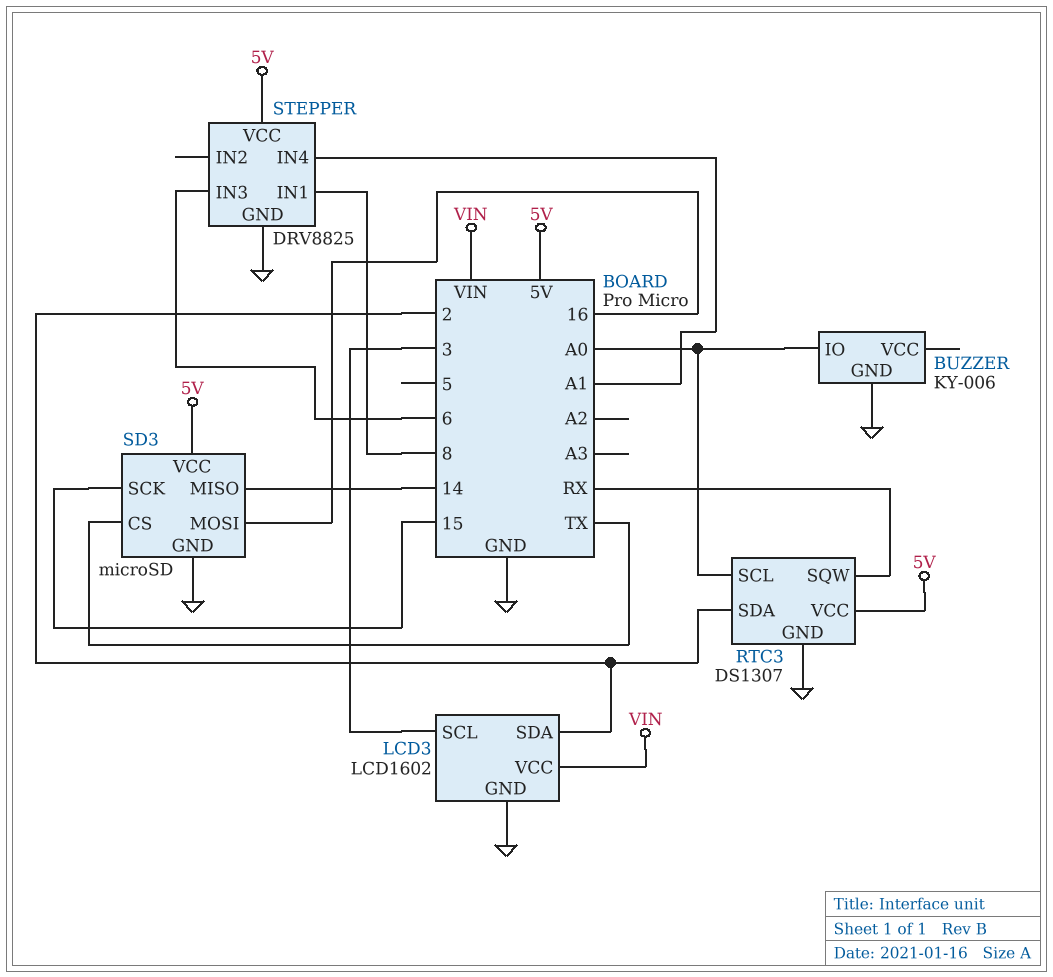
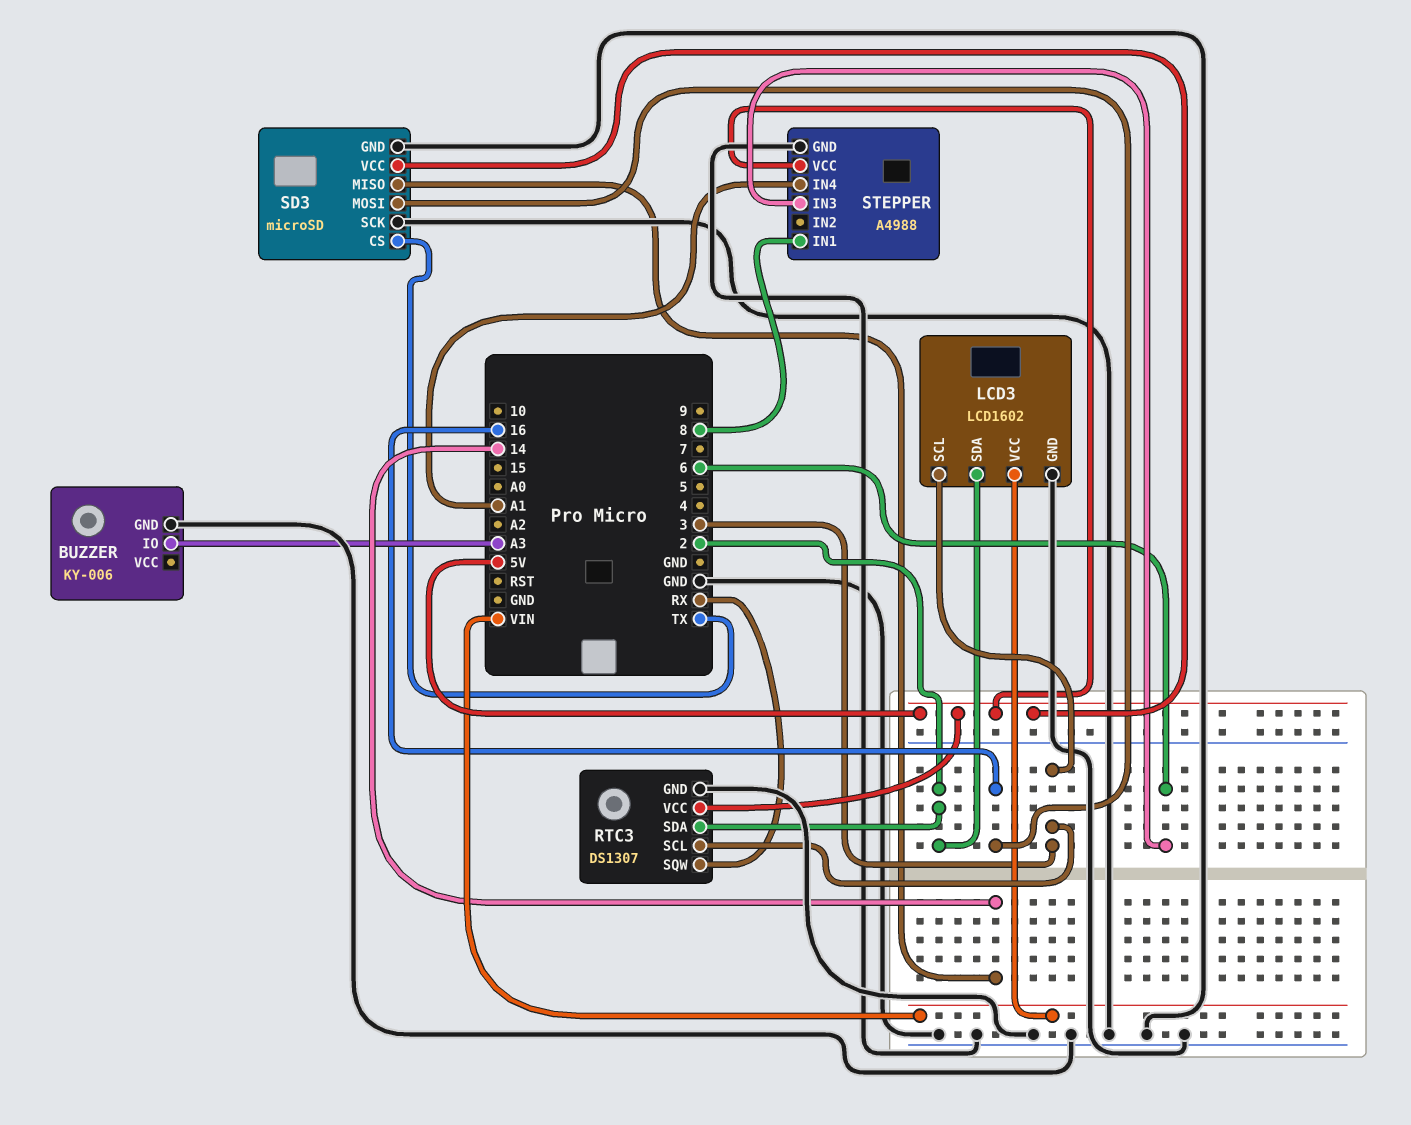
BUZZER pin IO: A0 -> A3
RTC3 pin SCL: A0 -> 3
SD3 pin SCK: 15 -> GND
STEPPER: DRV8825 -> A4988

